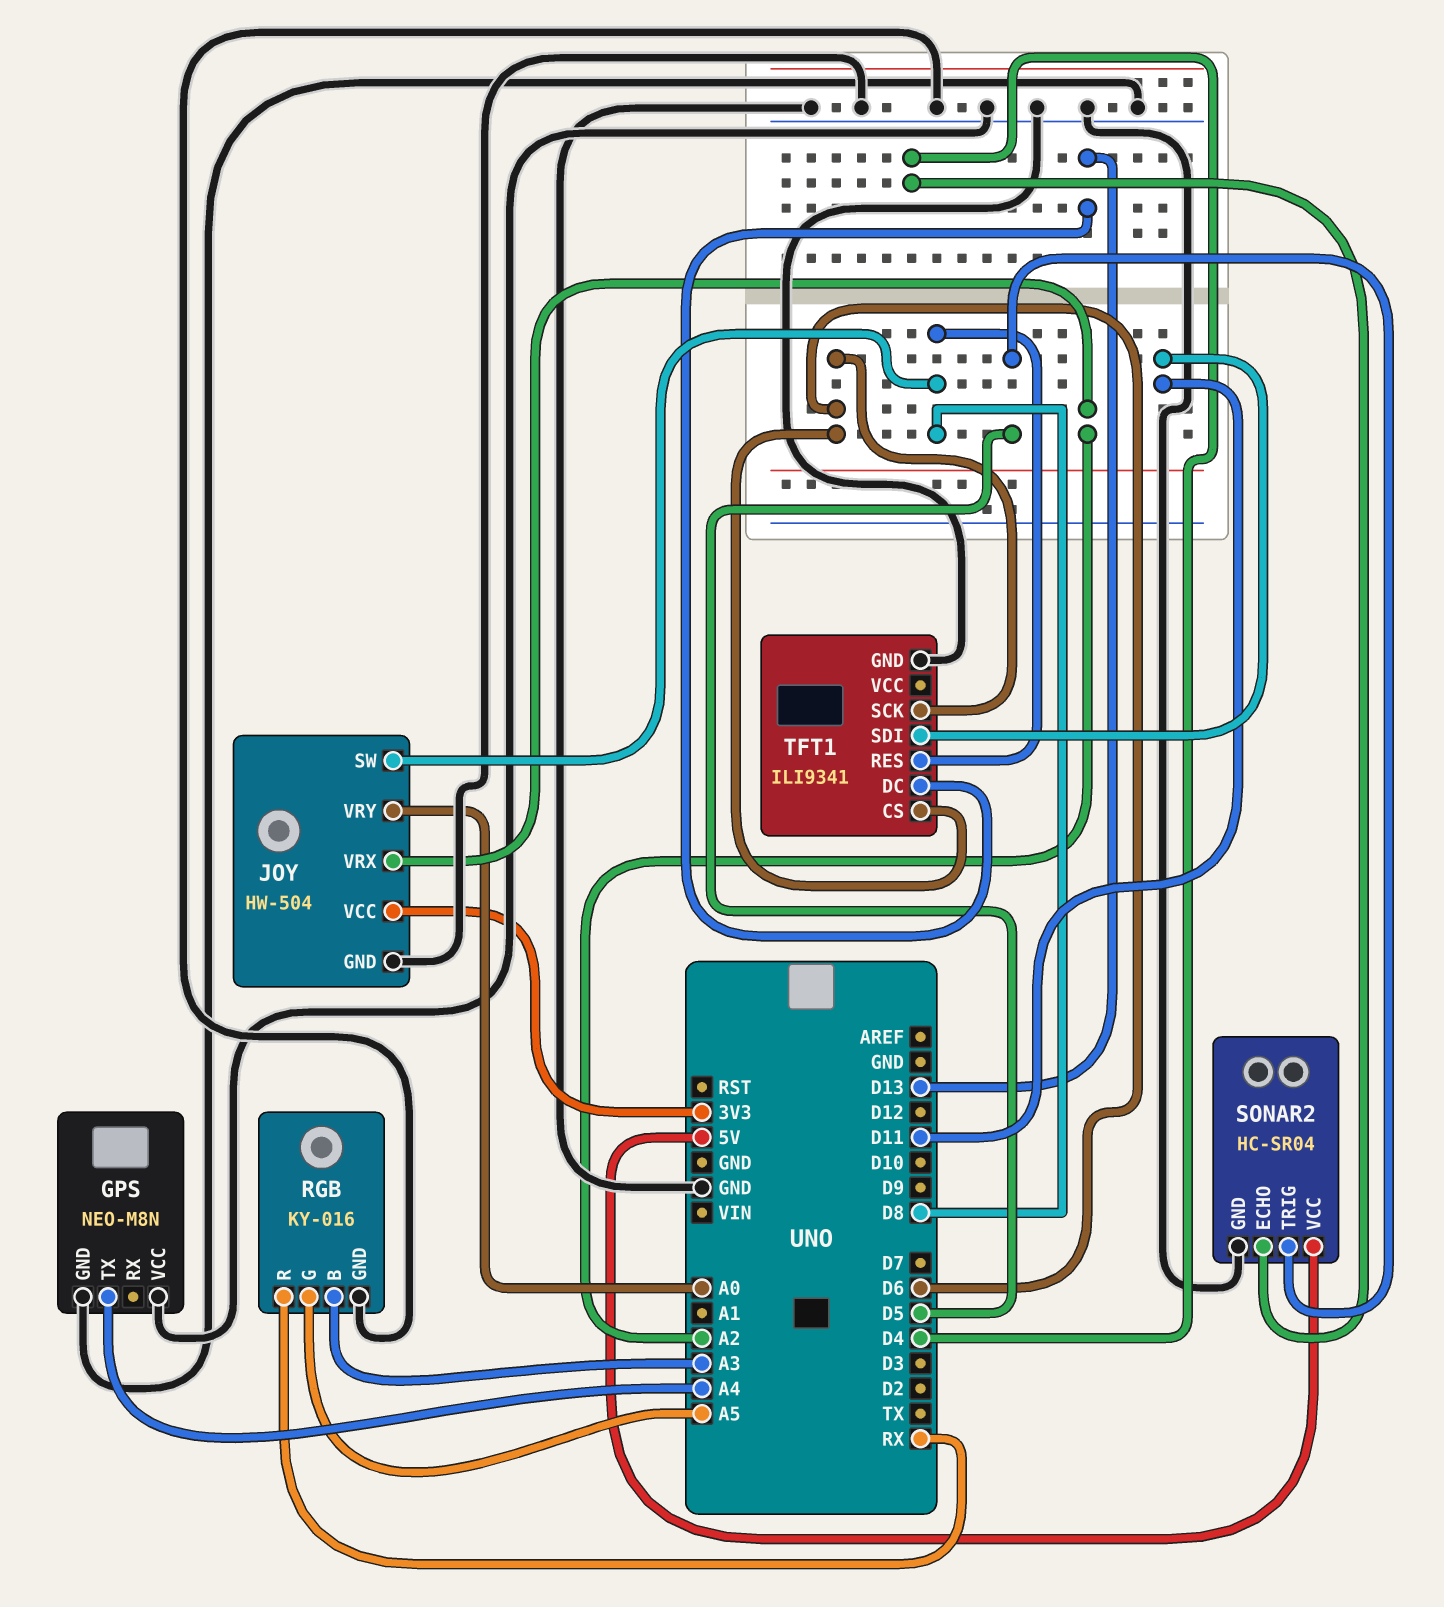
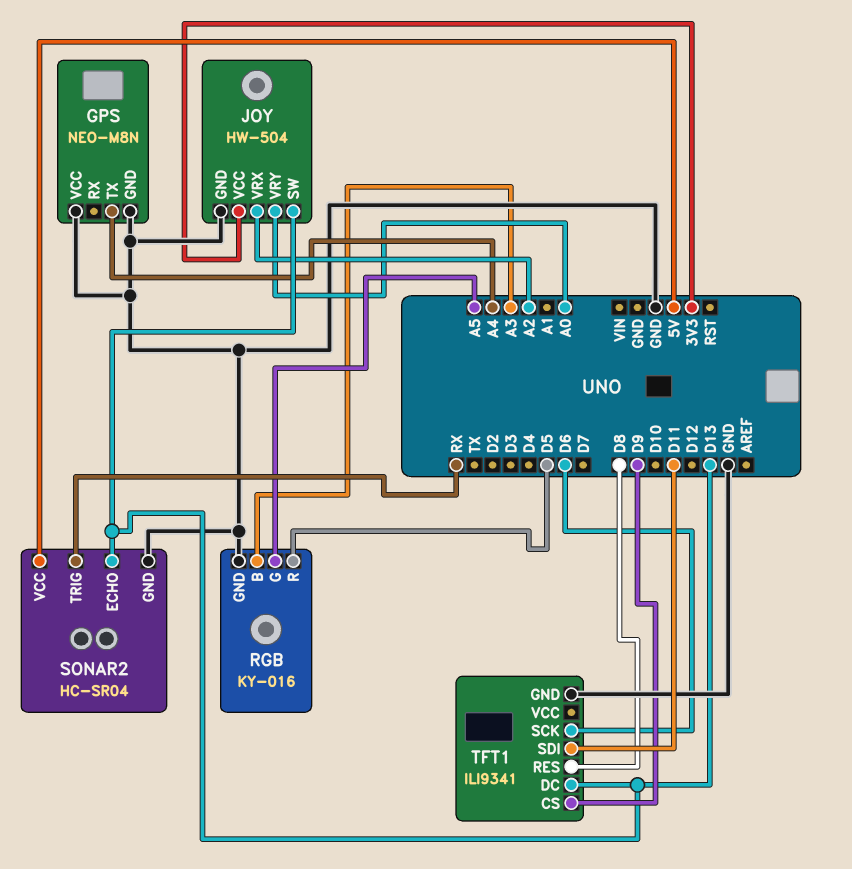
JOY pin SW: D8 -> D13
RGB pin R: RX -> D5
SONAR2 pin ECHO: D4 -> D13
SONAR2 pin TRIG: D5 -> RX
TFT1 pin CS: D6 -> D9

